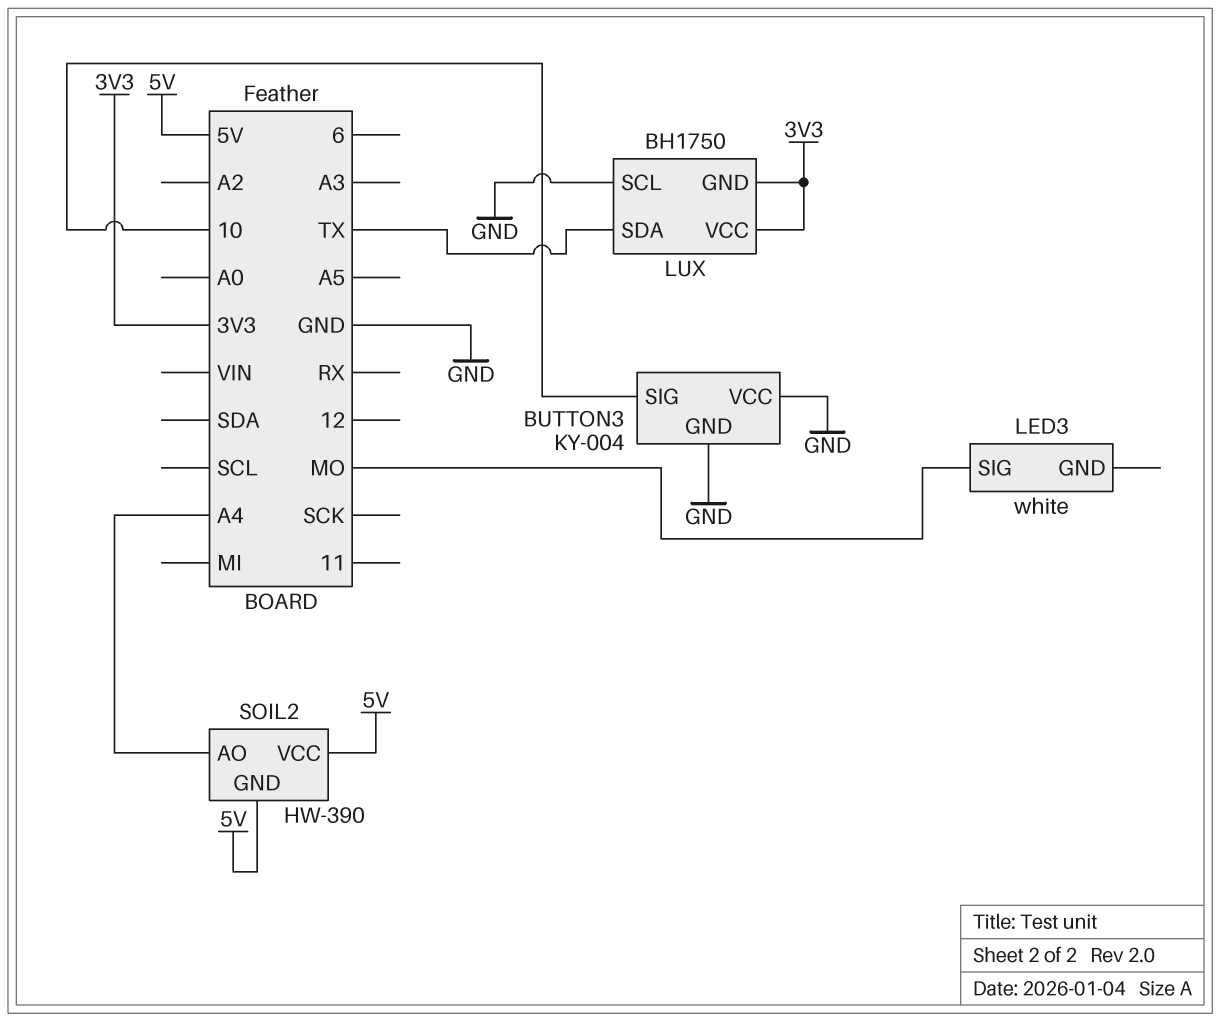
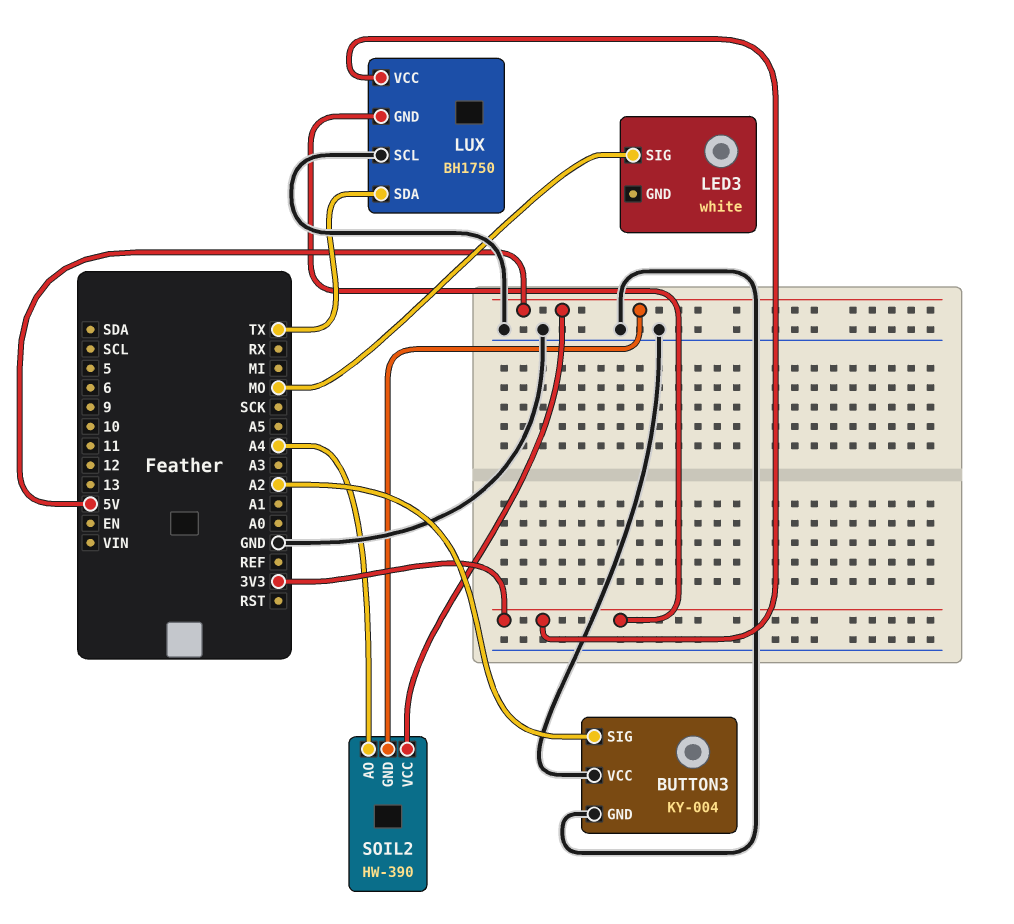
BUTTON3 pin SIG: 10 -> A2

